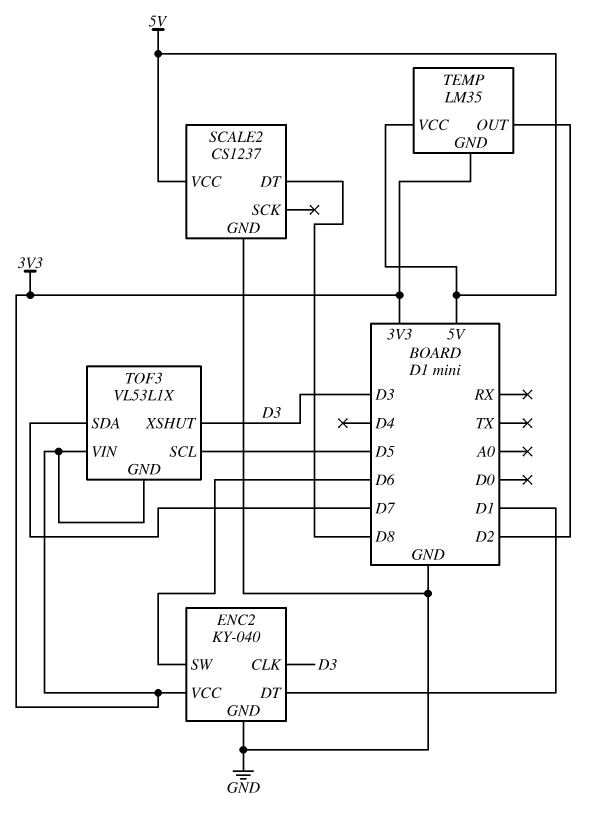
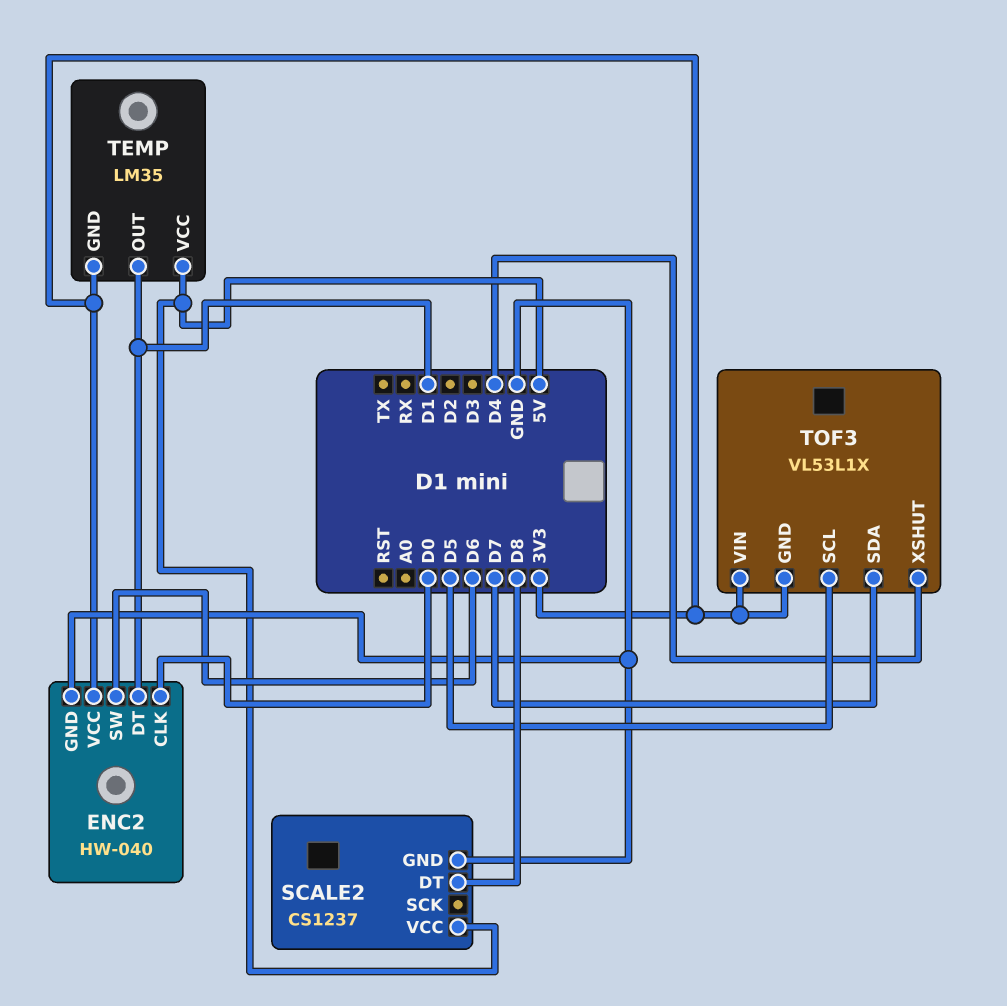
ENC2: KY-040 -> HW-040
ENC2 pin CLK: D3 -> D0
TEMP pin OUT: D2 -> D1
TOF3 pin XSHUT: D3 -> D4

